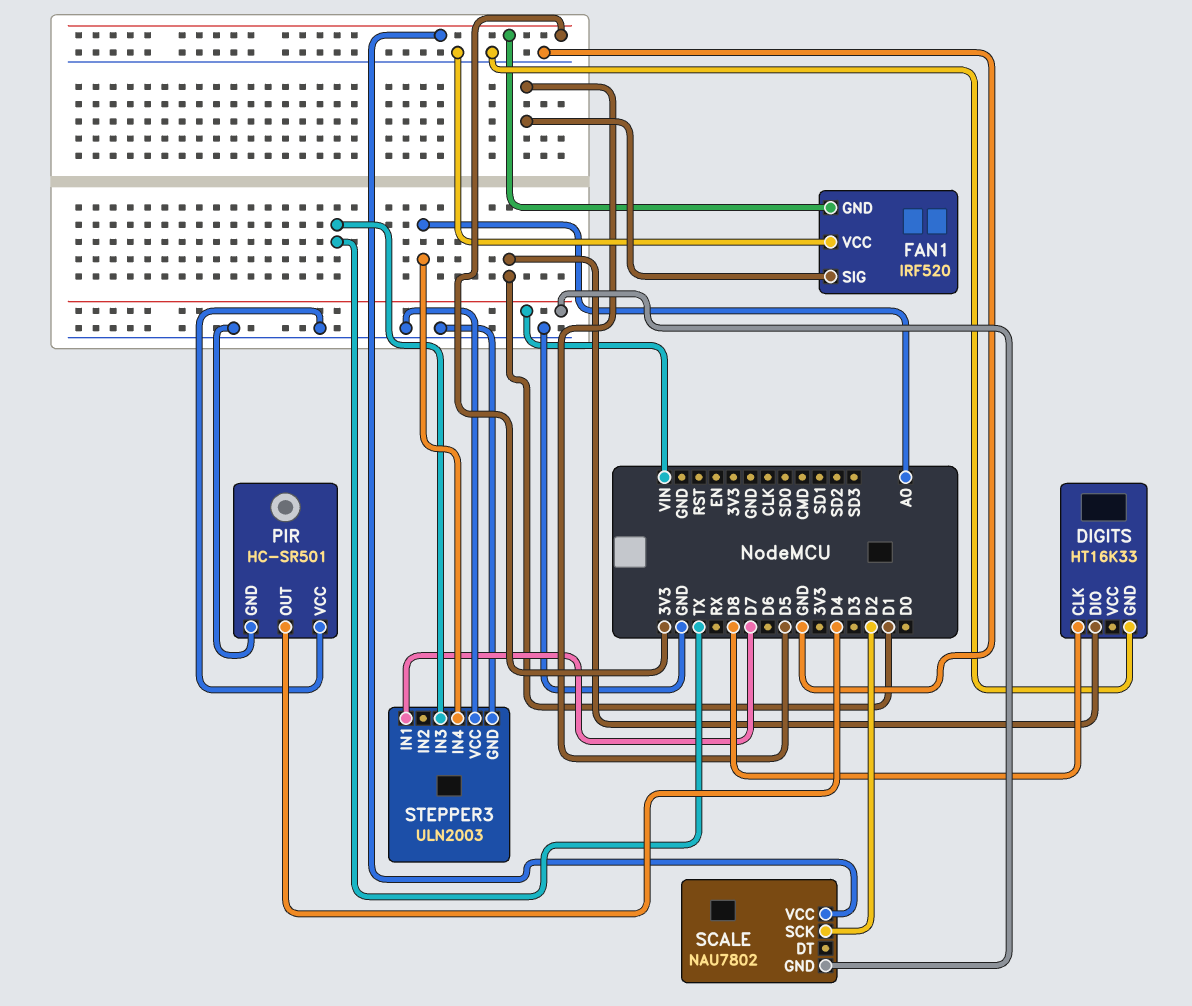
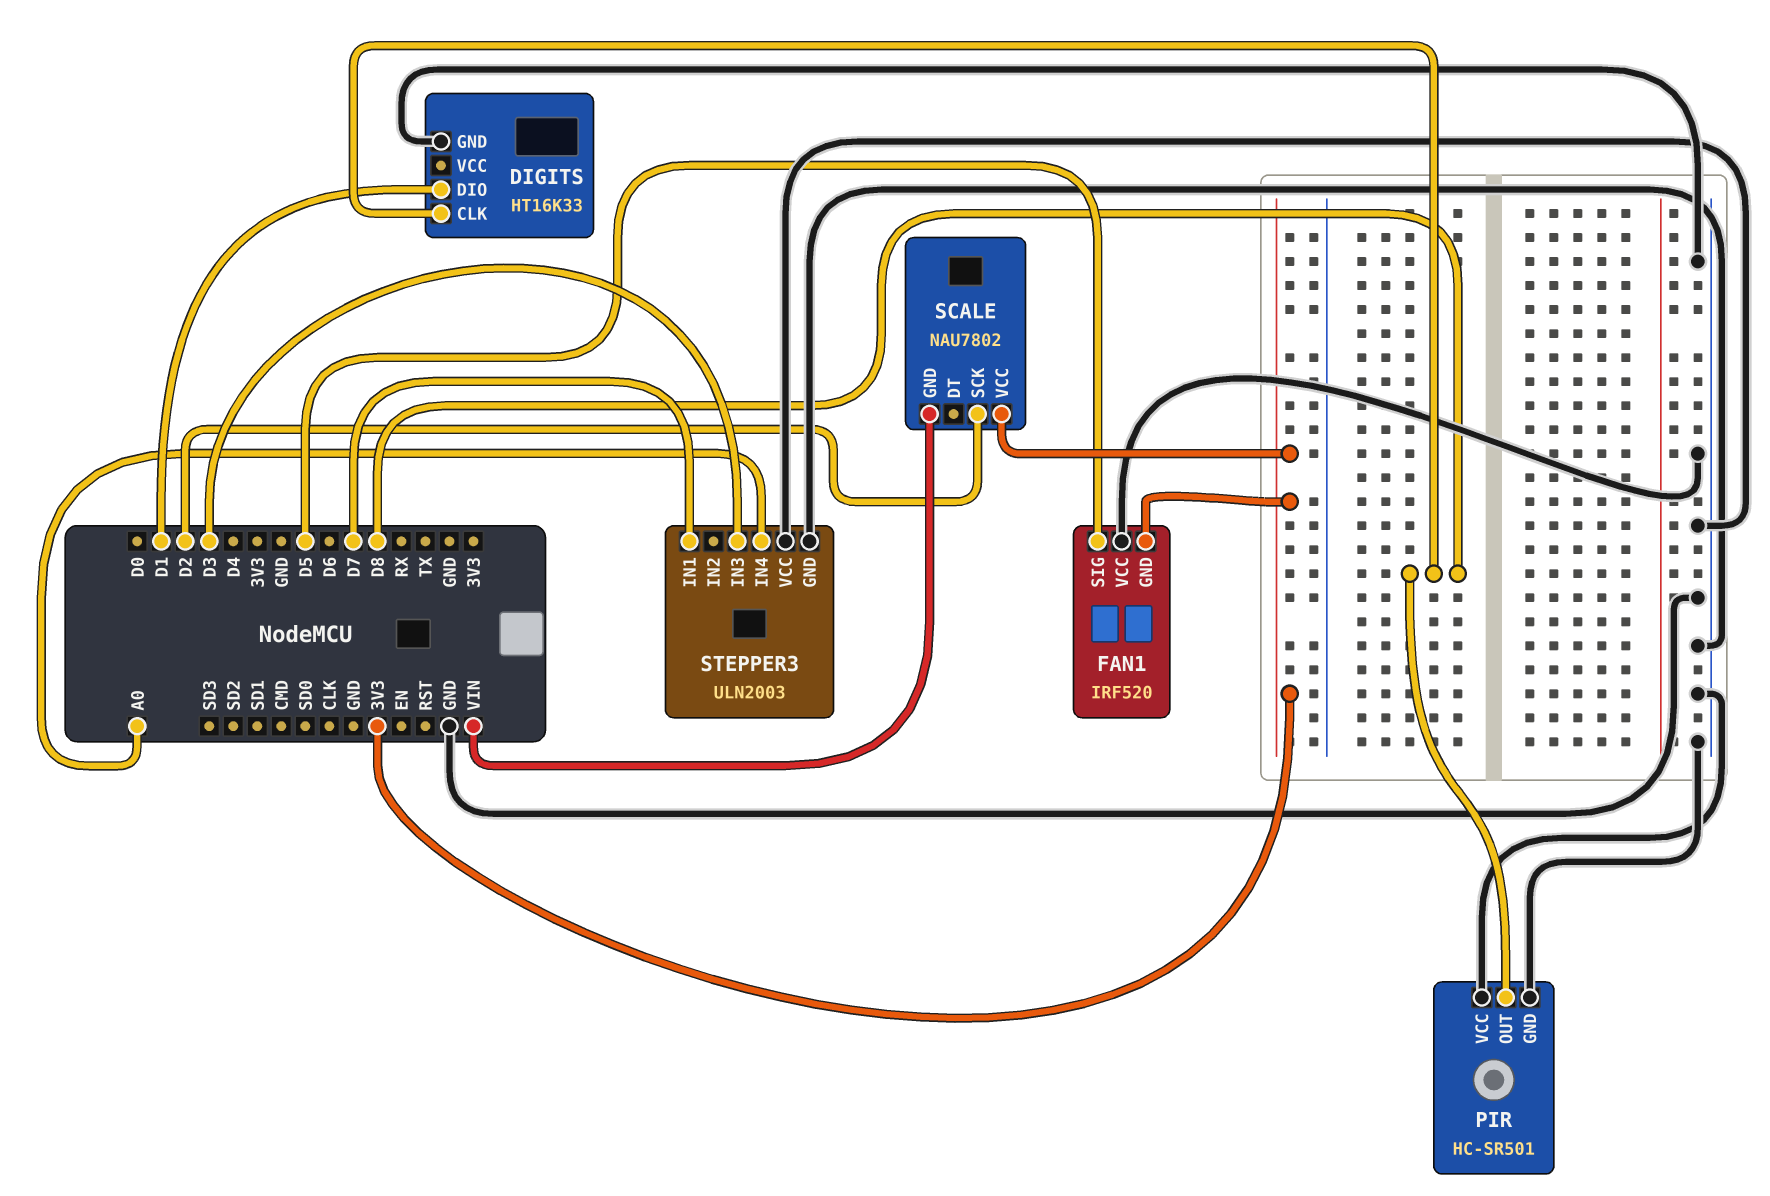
PIR pin OUT: D4 -> D8
STEPPER3 pin IN3: TX -> D3

